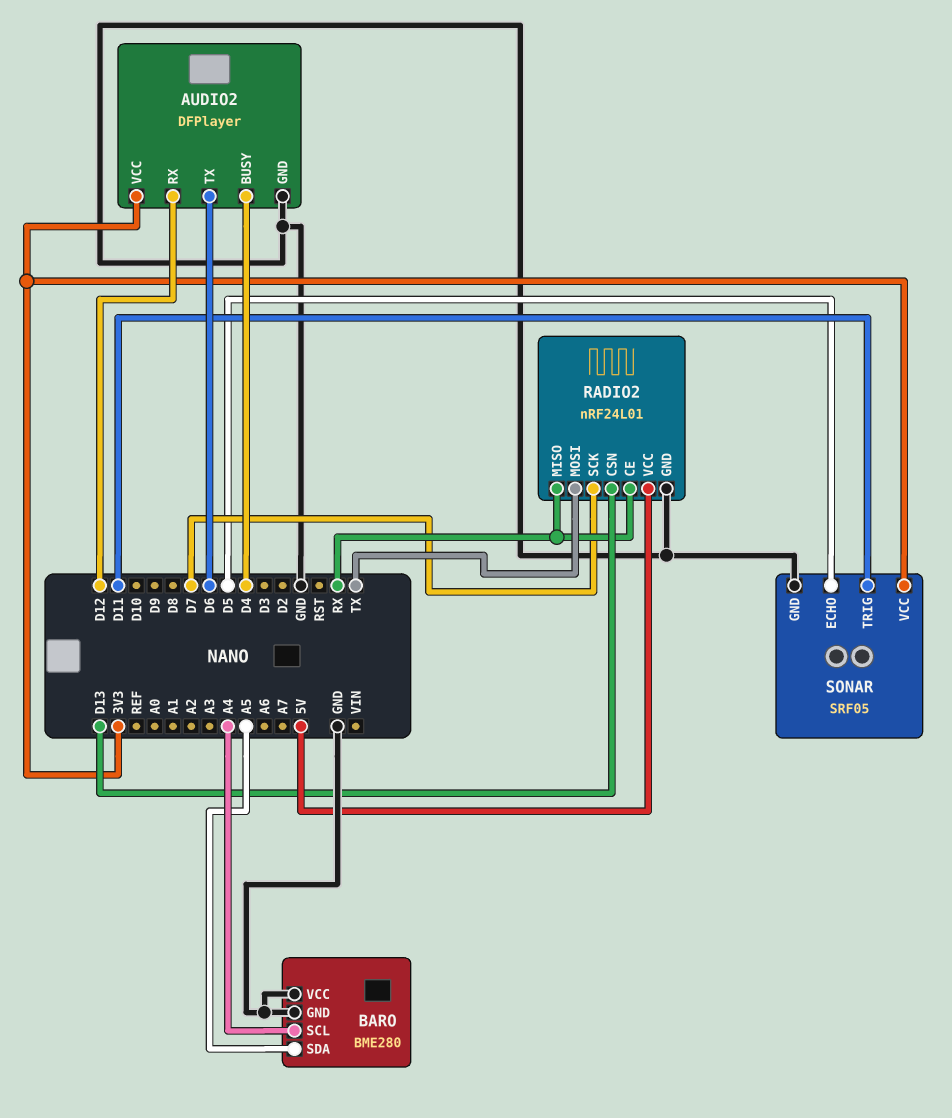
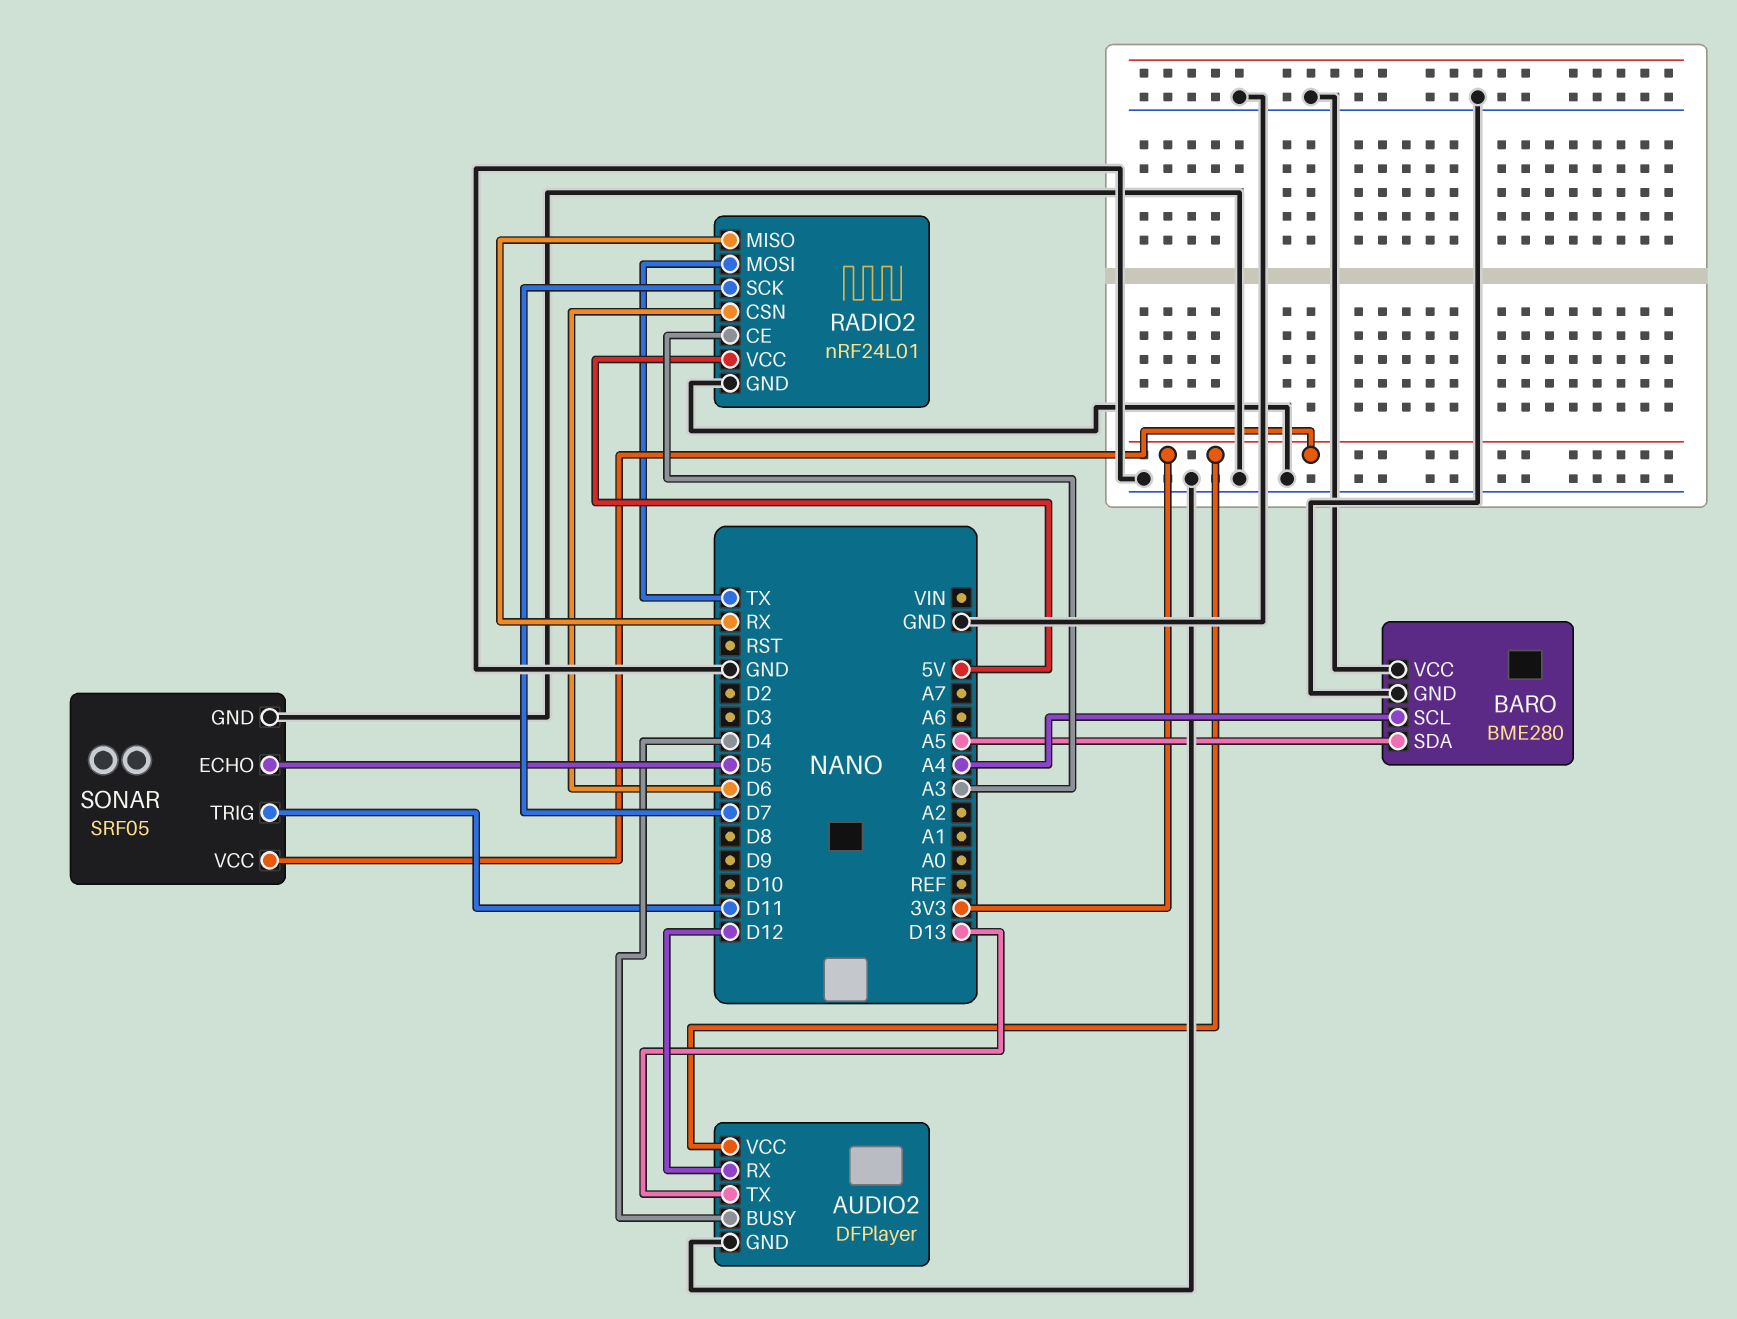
AUDIO2 pin TX: D6 -> D13
RADIO2 pin CE: RX -> A3
RADIO2 pin CSN: D13 -> D6

